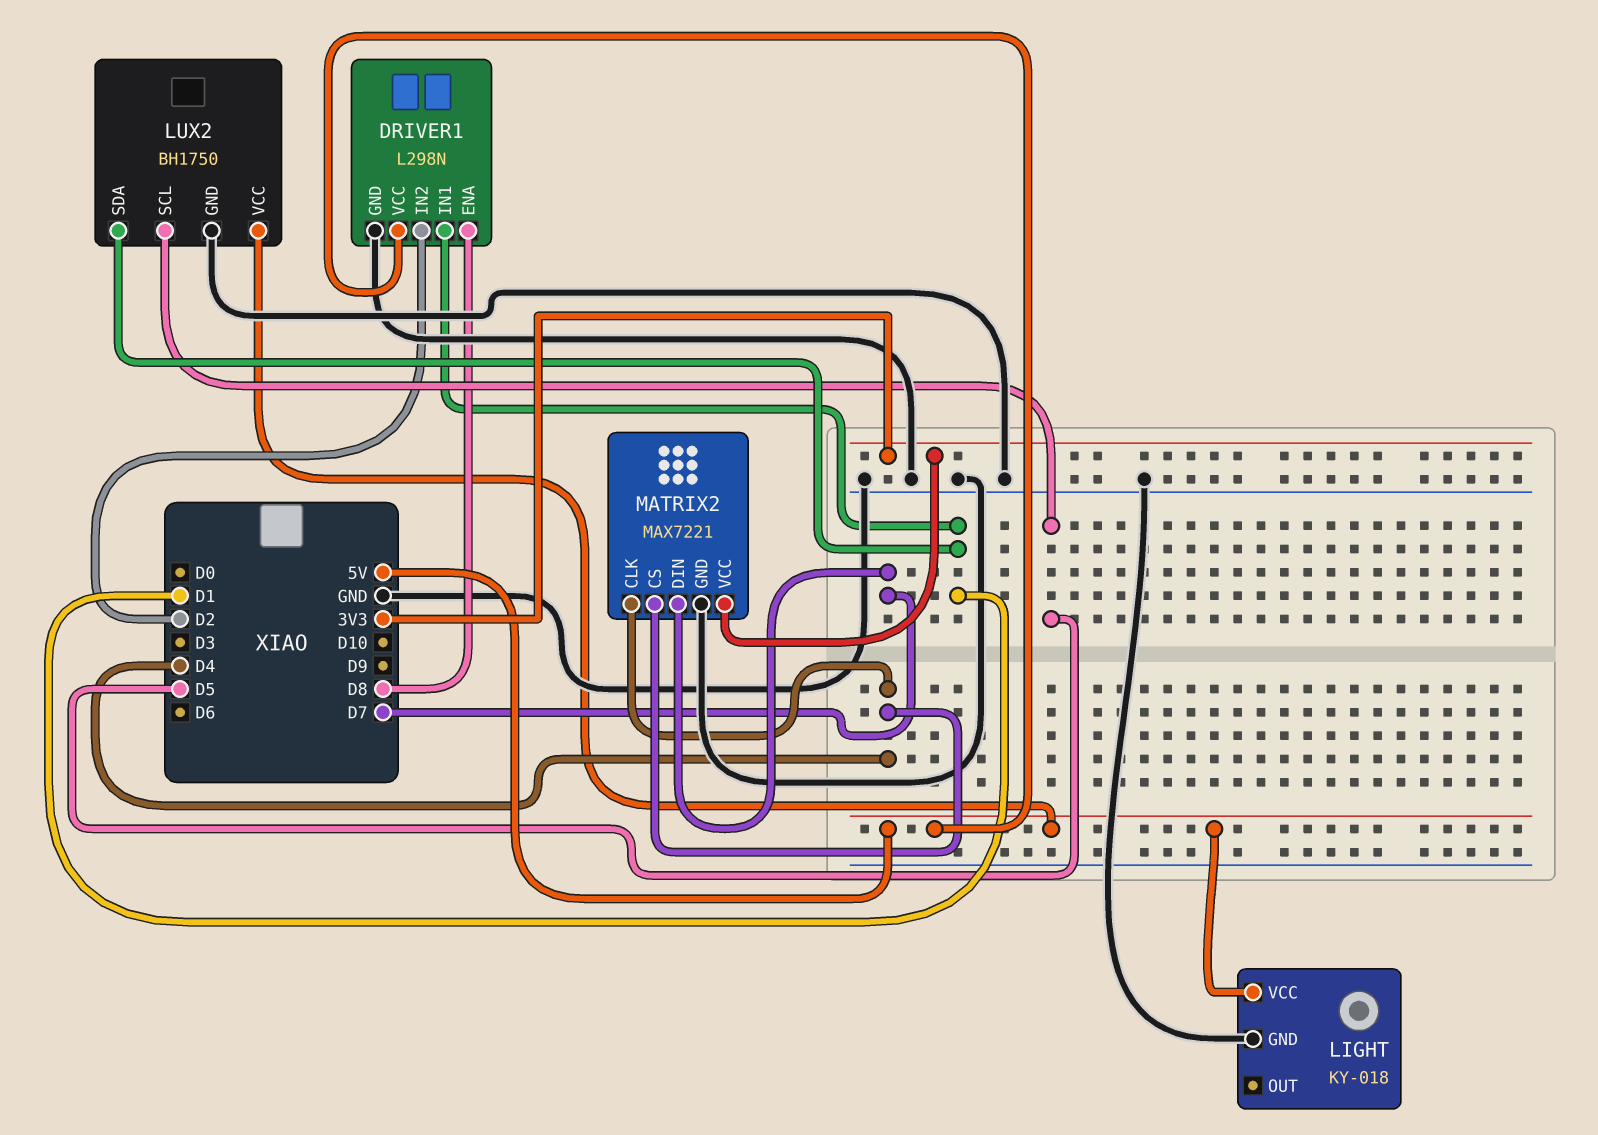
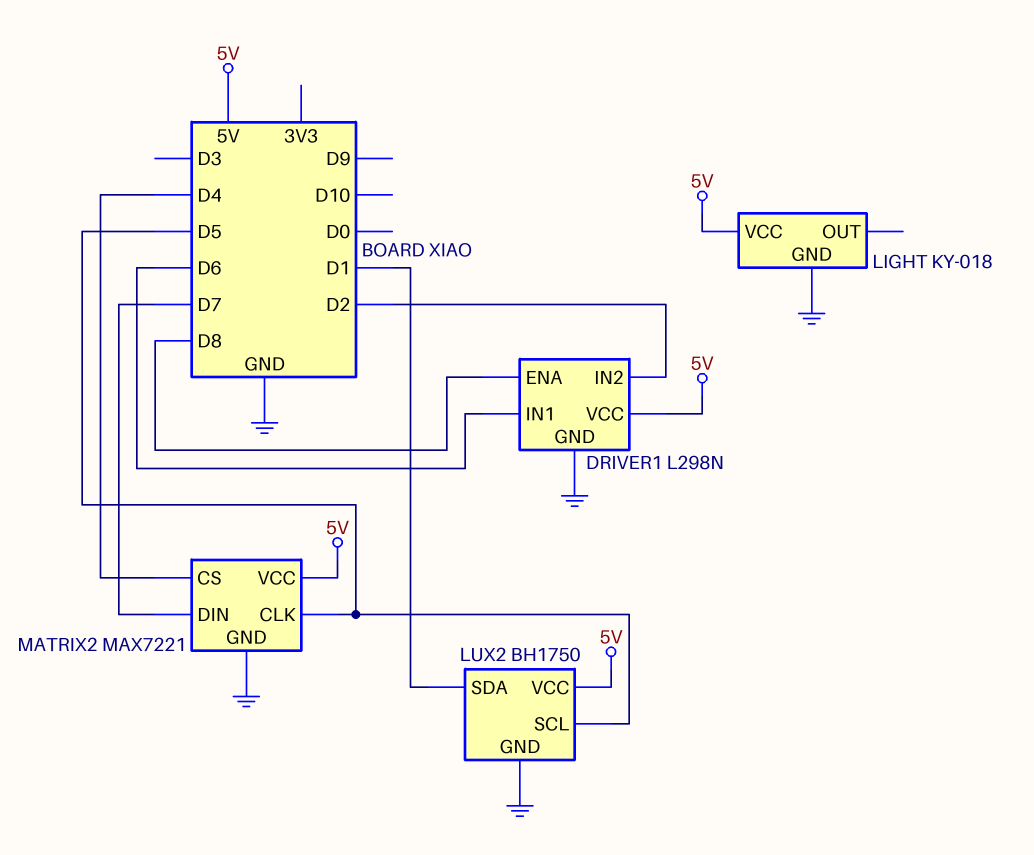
DRIVER1 pin IN1: D1 -> D6
MATRIX2 pin CLK: D4 -> D5
MATRIX2 pin VCC: 3V3 -> 5V

